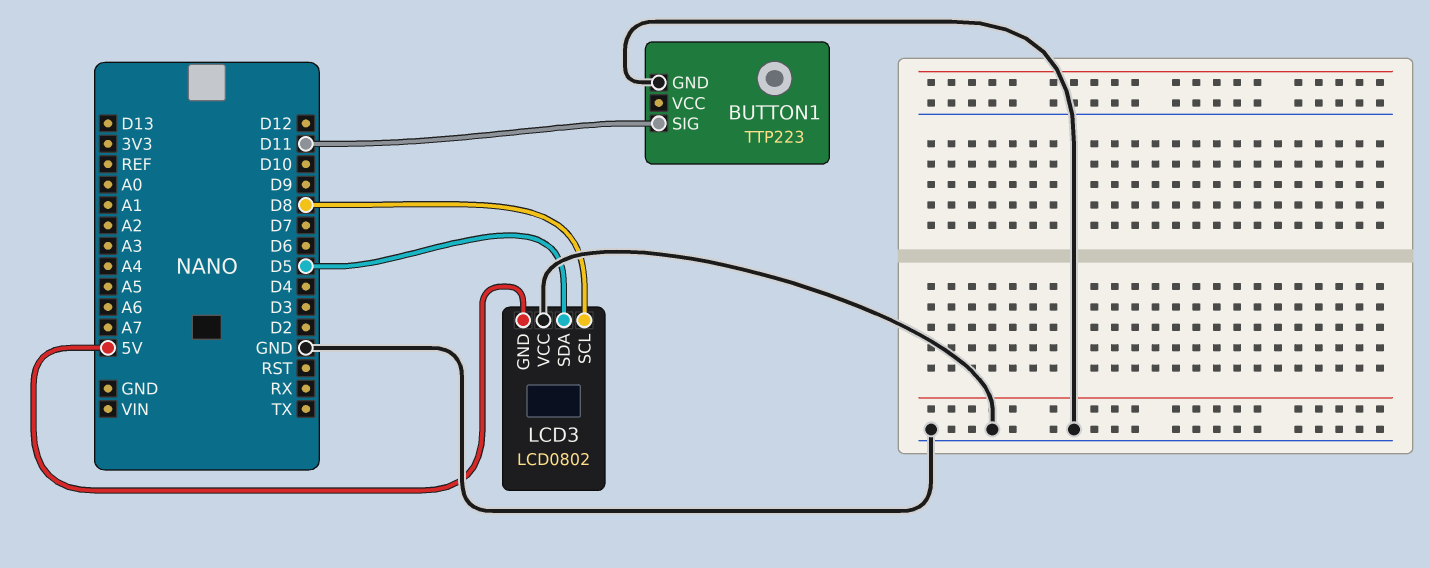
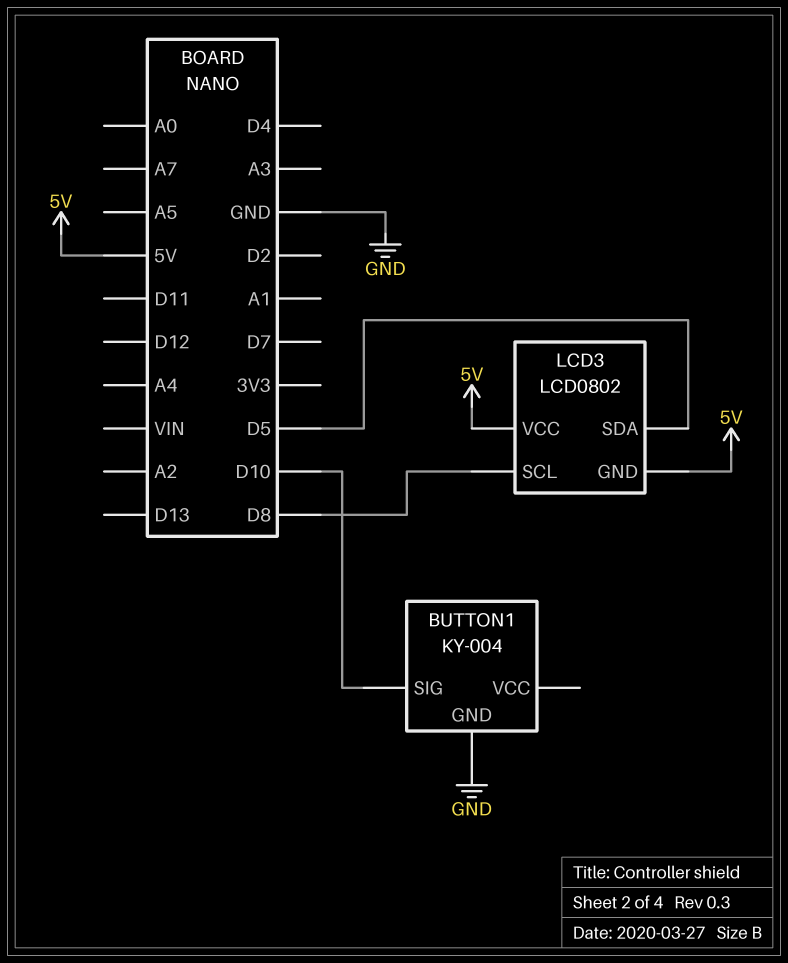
BUTTON1: TTP223 -> KY-004
BUTTON1 pin SIG: D11 -> D10
LCD3 pin VCC: GND -> 5V

